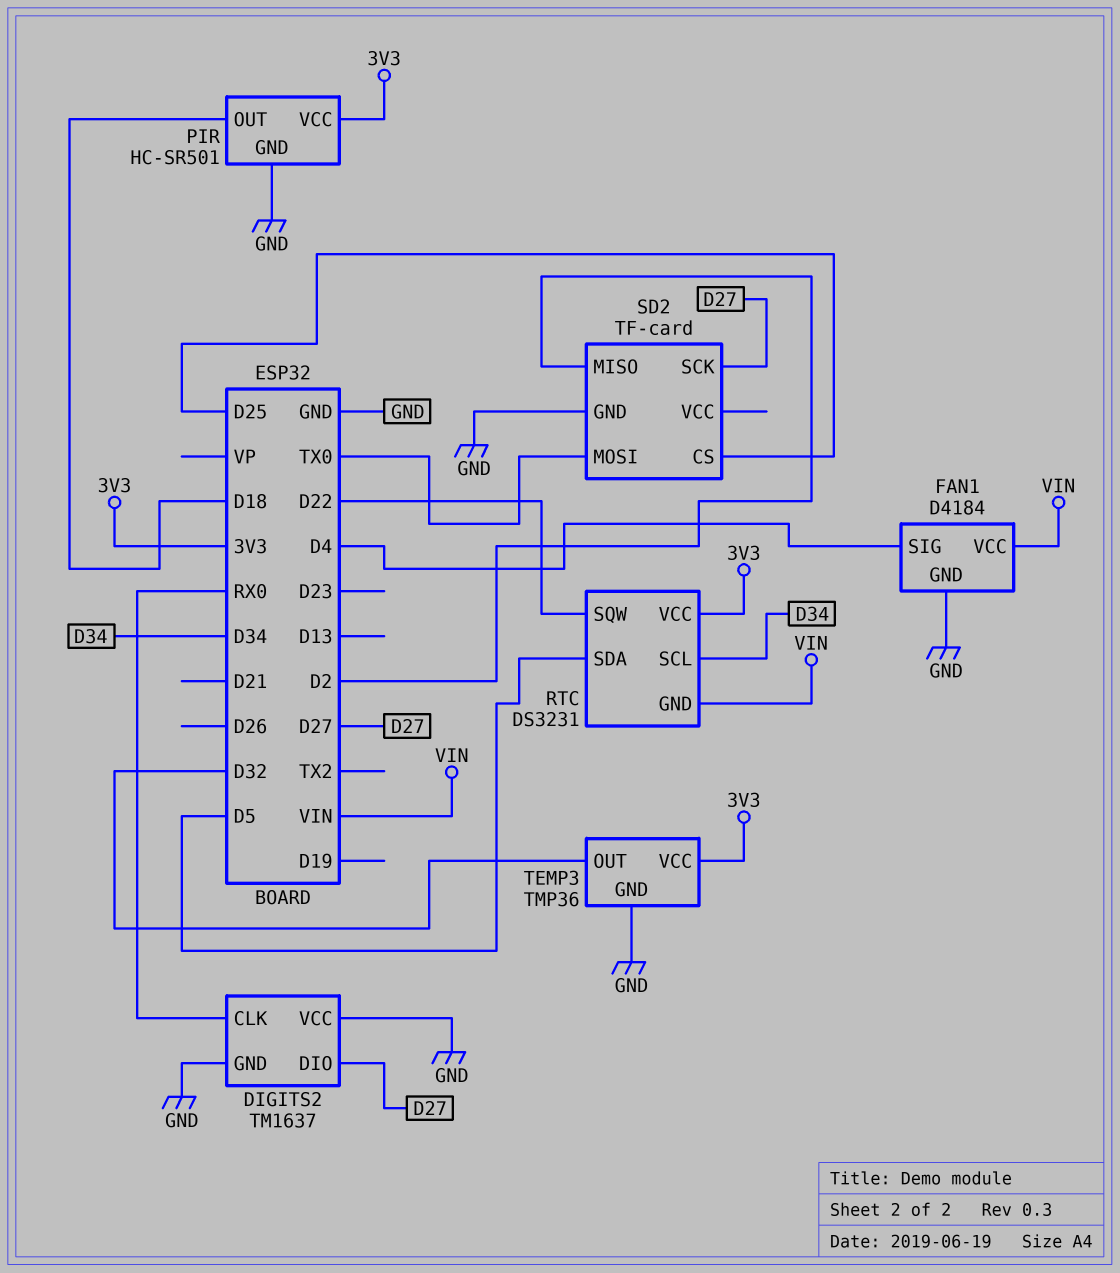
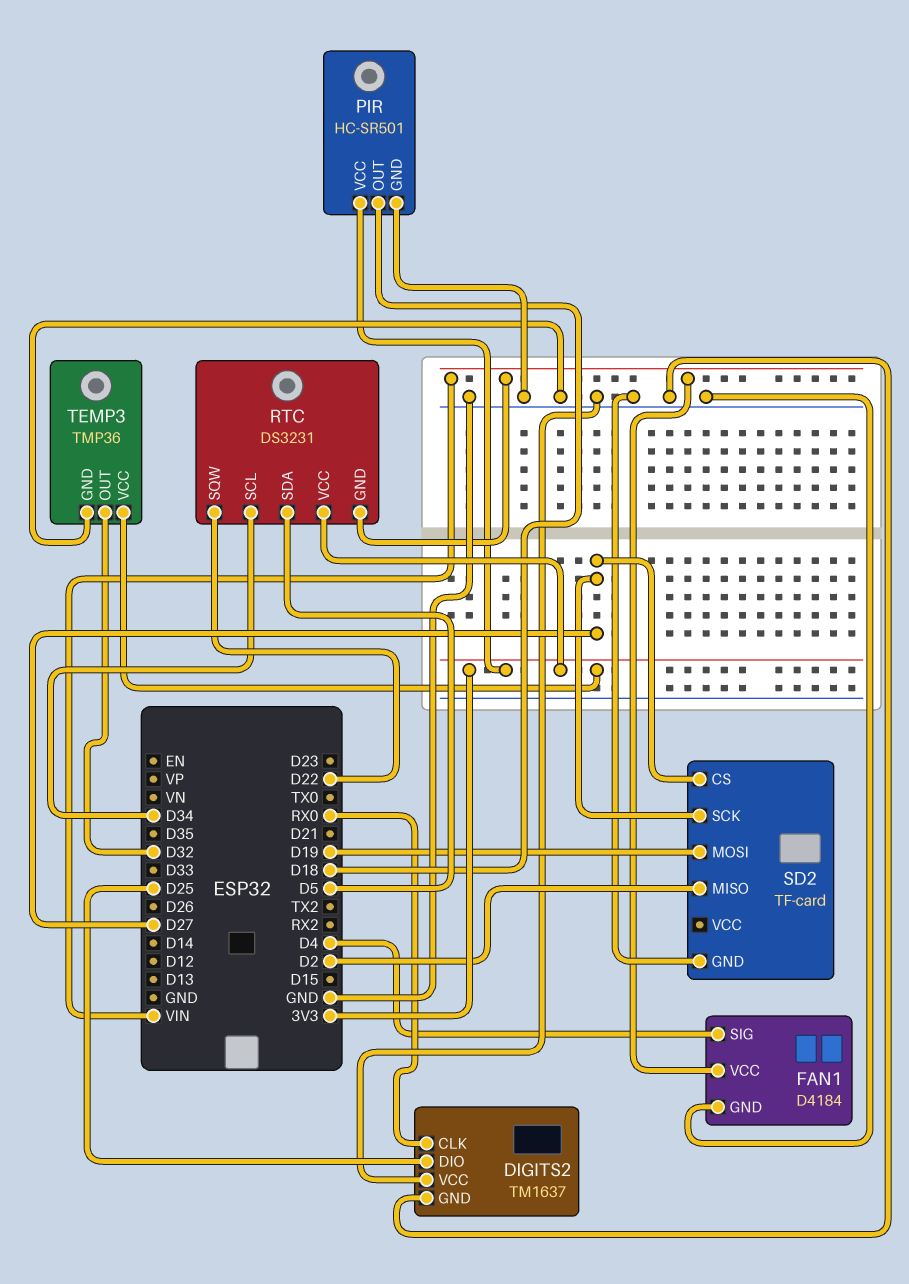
DIGITS2 pin DIO: D27 -> D25
SD2 pin CS: D25 -> D27
SD2 pin MOSI: TX0 -> D19

